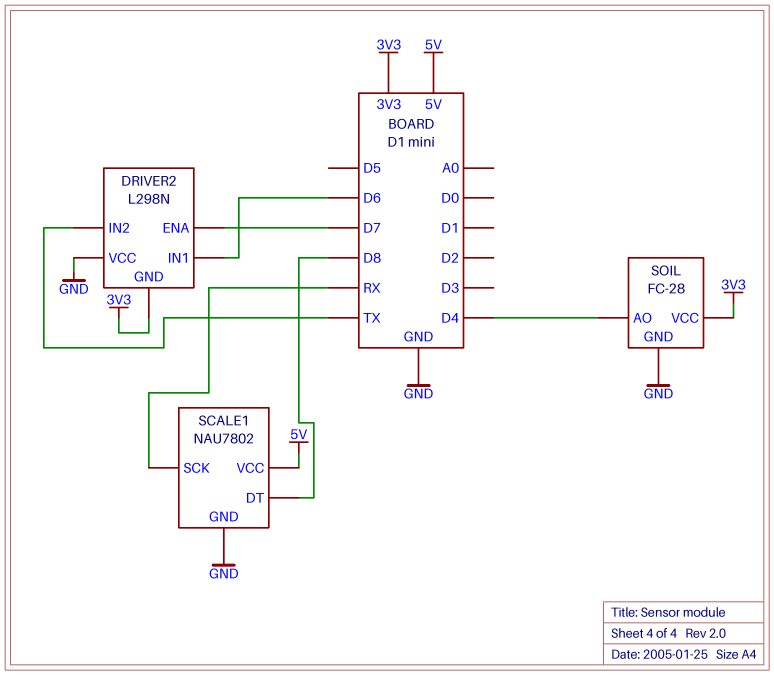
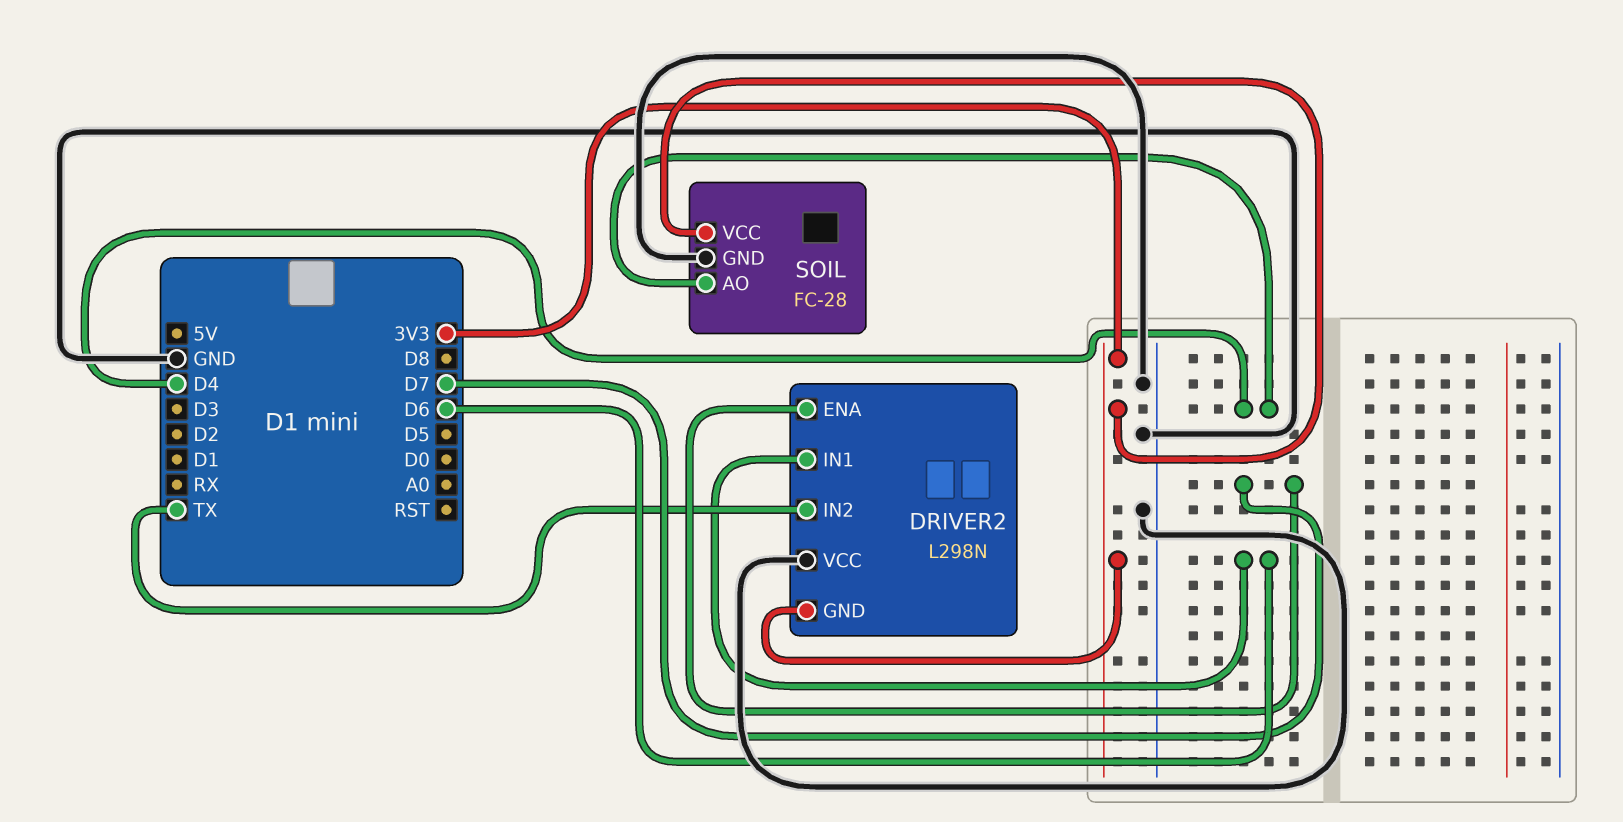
SCALE1: NAU7802 -> none
SCALE1 pin DT: D8 -> none
SCALE1 pin GND: GND -> none
SCALE1 pin SCK: RX -> none
SCALE1 pin VCC: 5V -> none

